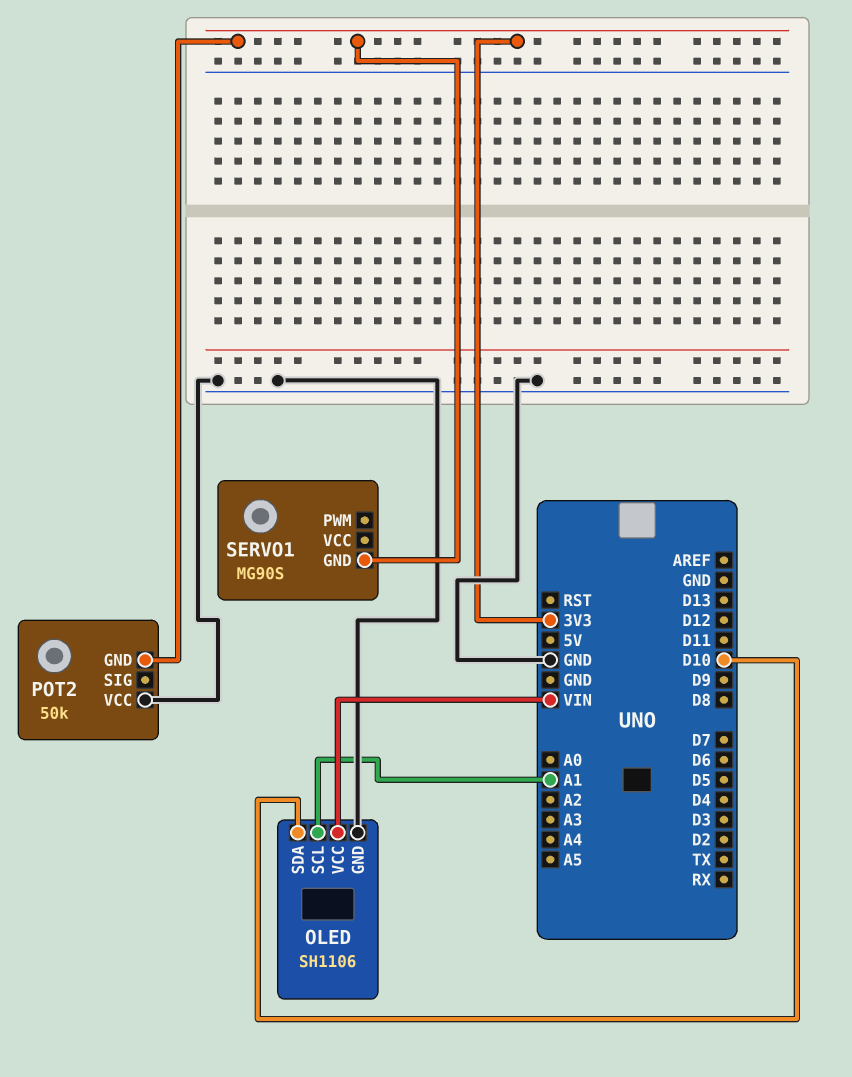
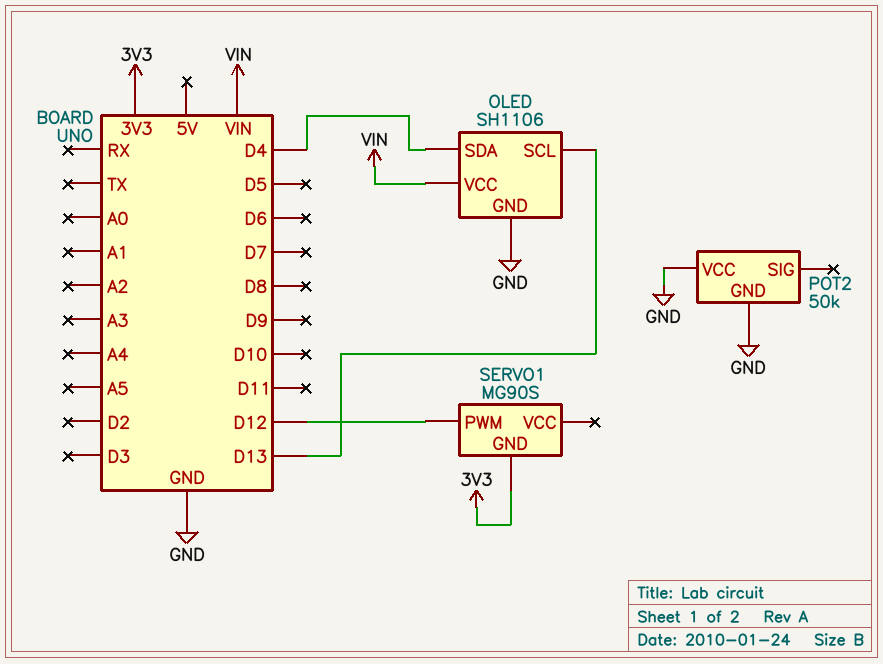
OLED pin SCL: A1 -> D13
OLED pin SDA: D10 -> D4
POT2 pin GND: 3V3 -> GND
SERVO1 pin PWM: none -> D12

